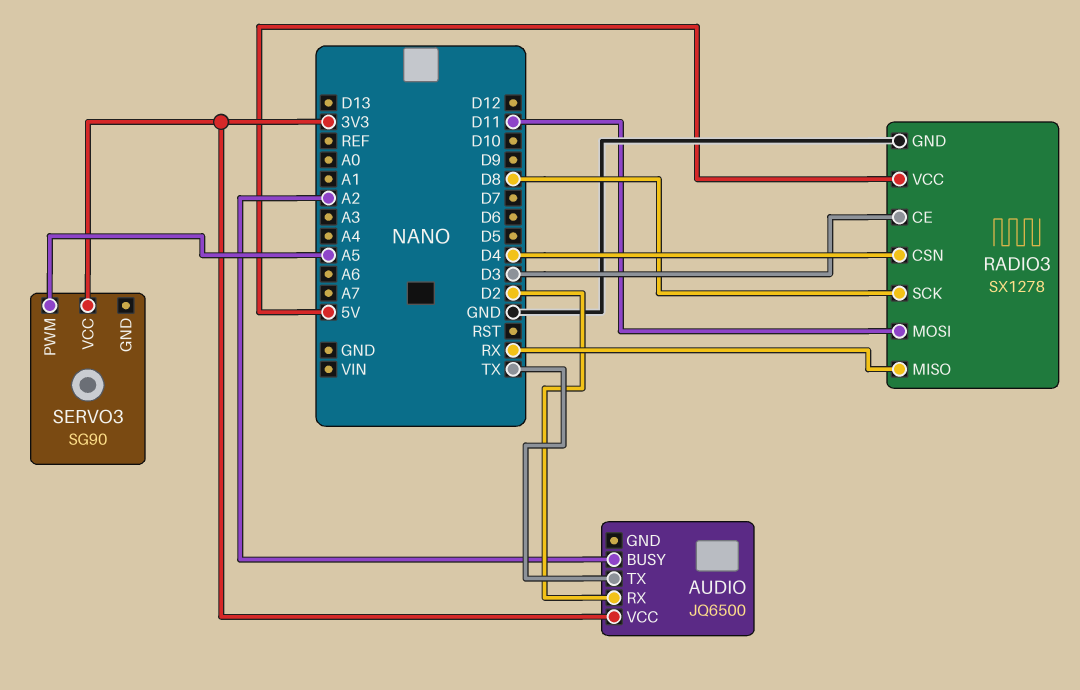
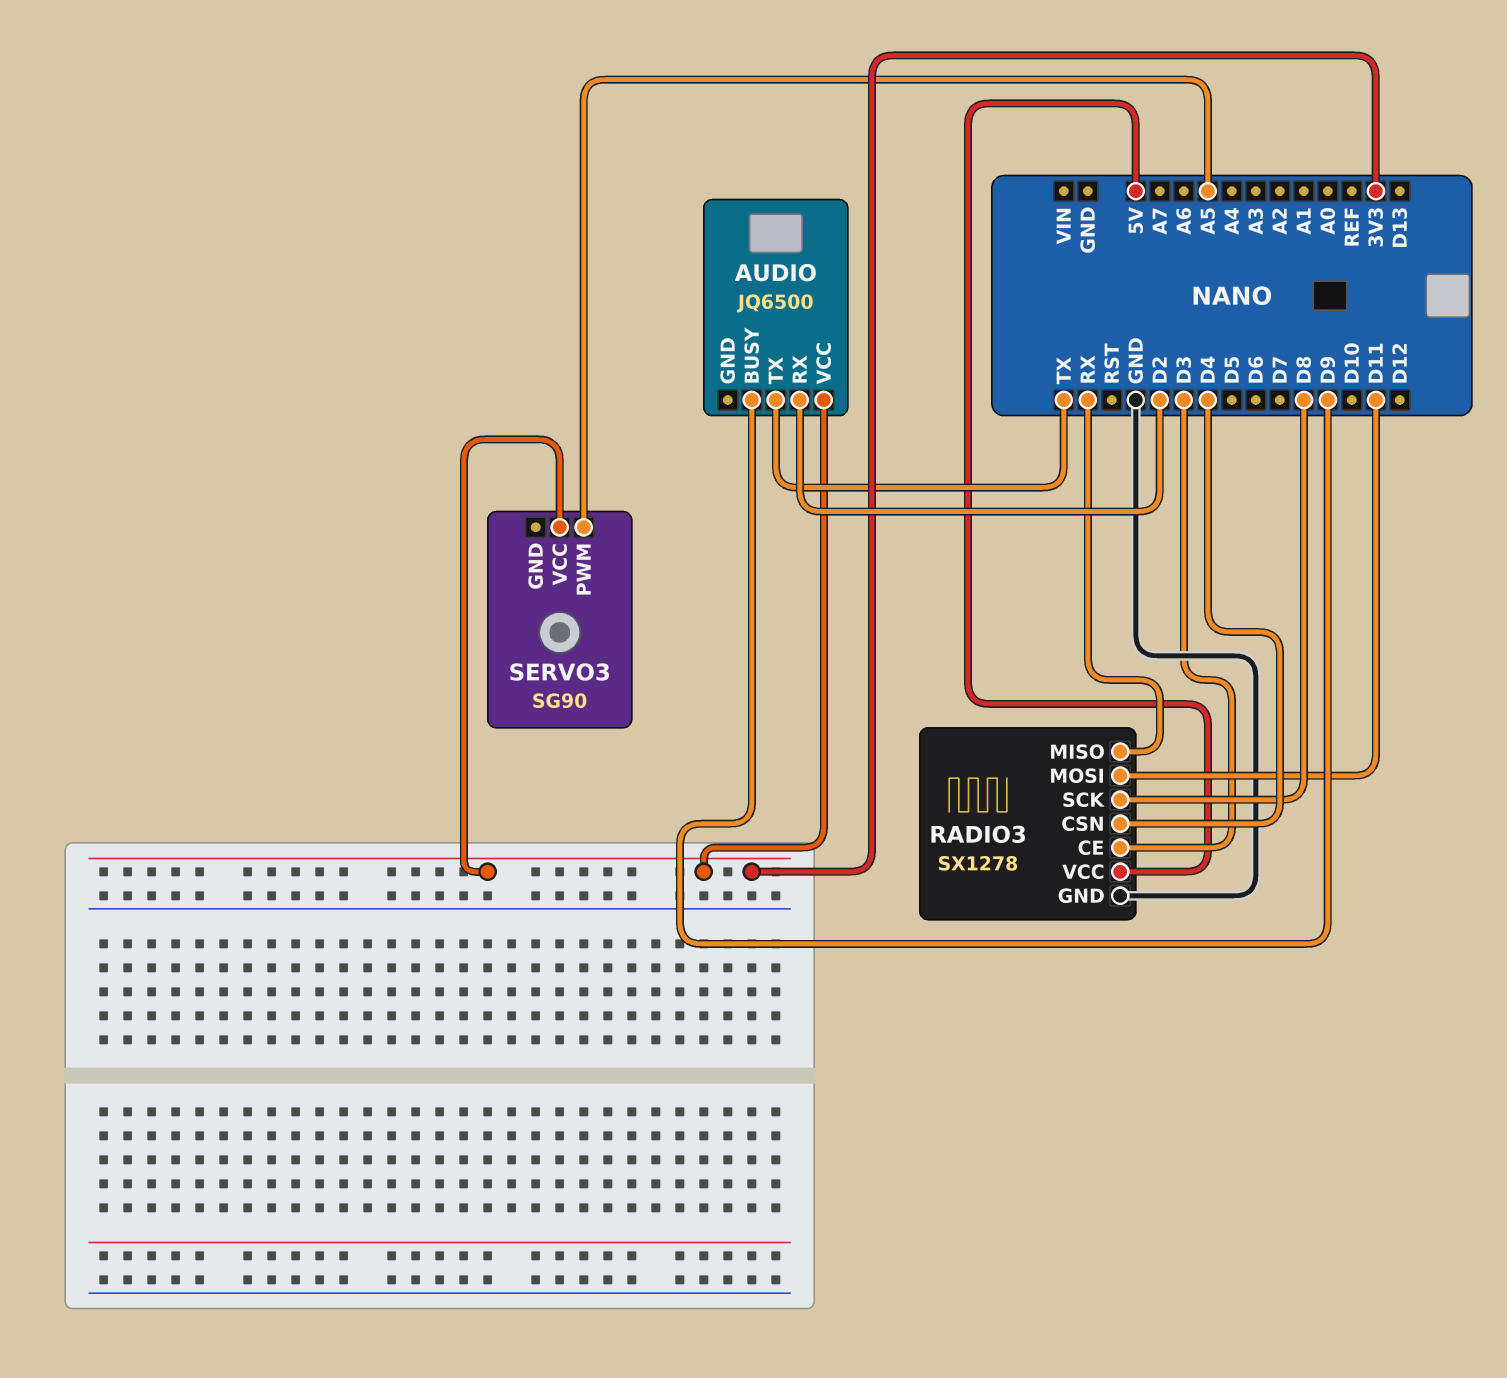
AUDIO pin BUSY: A2 -> D9

